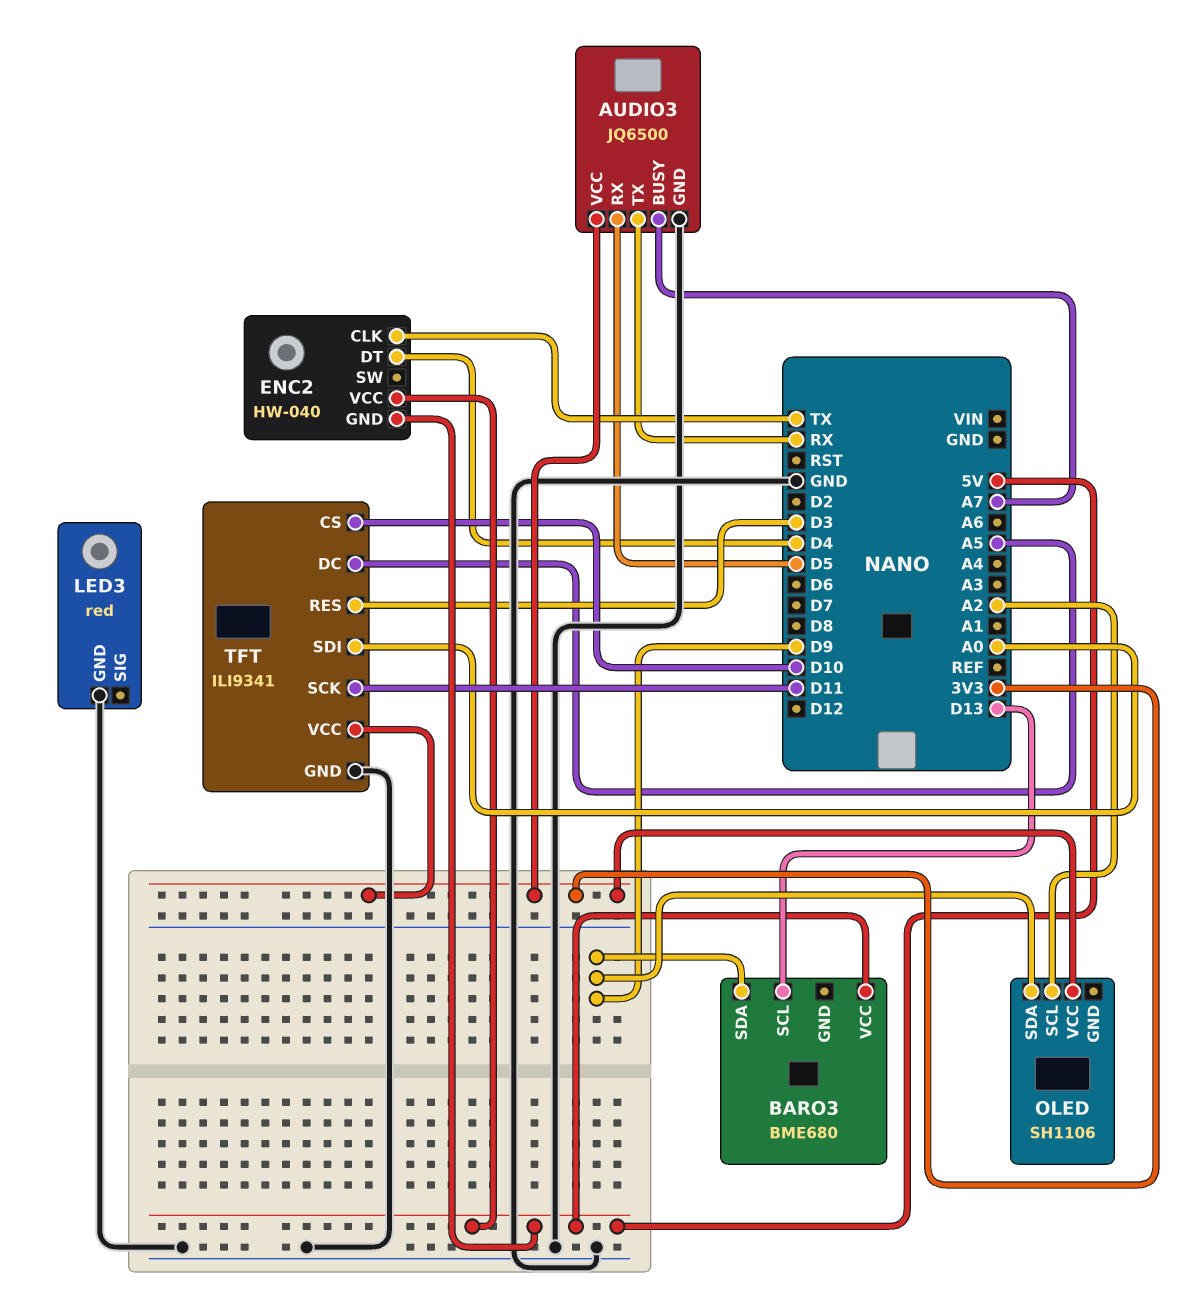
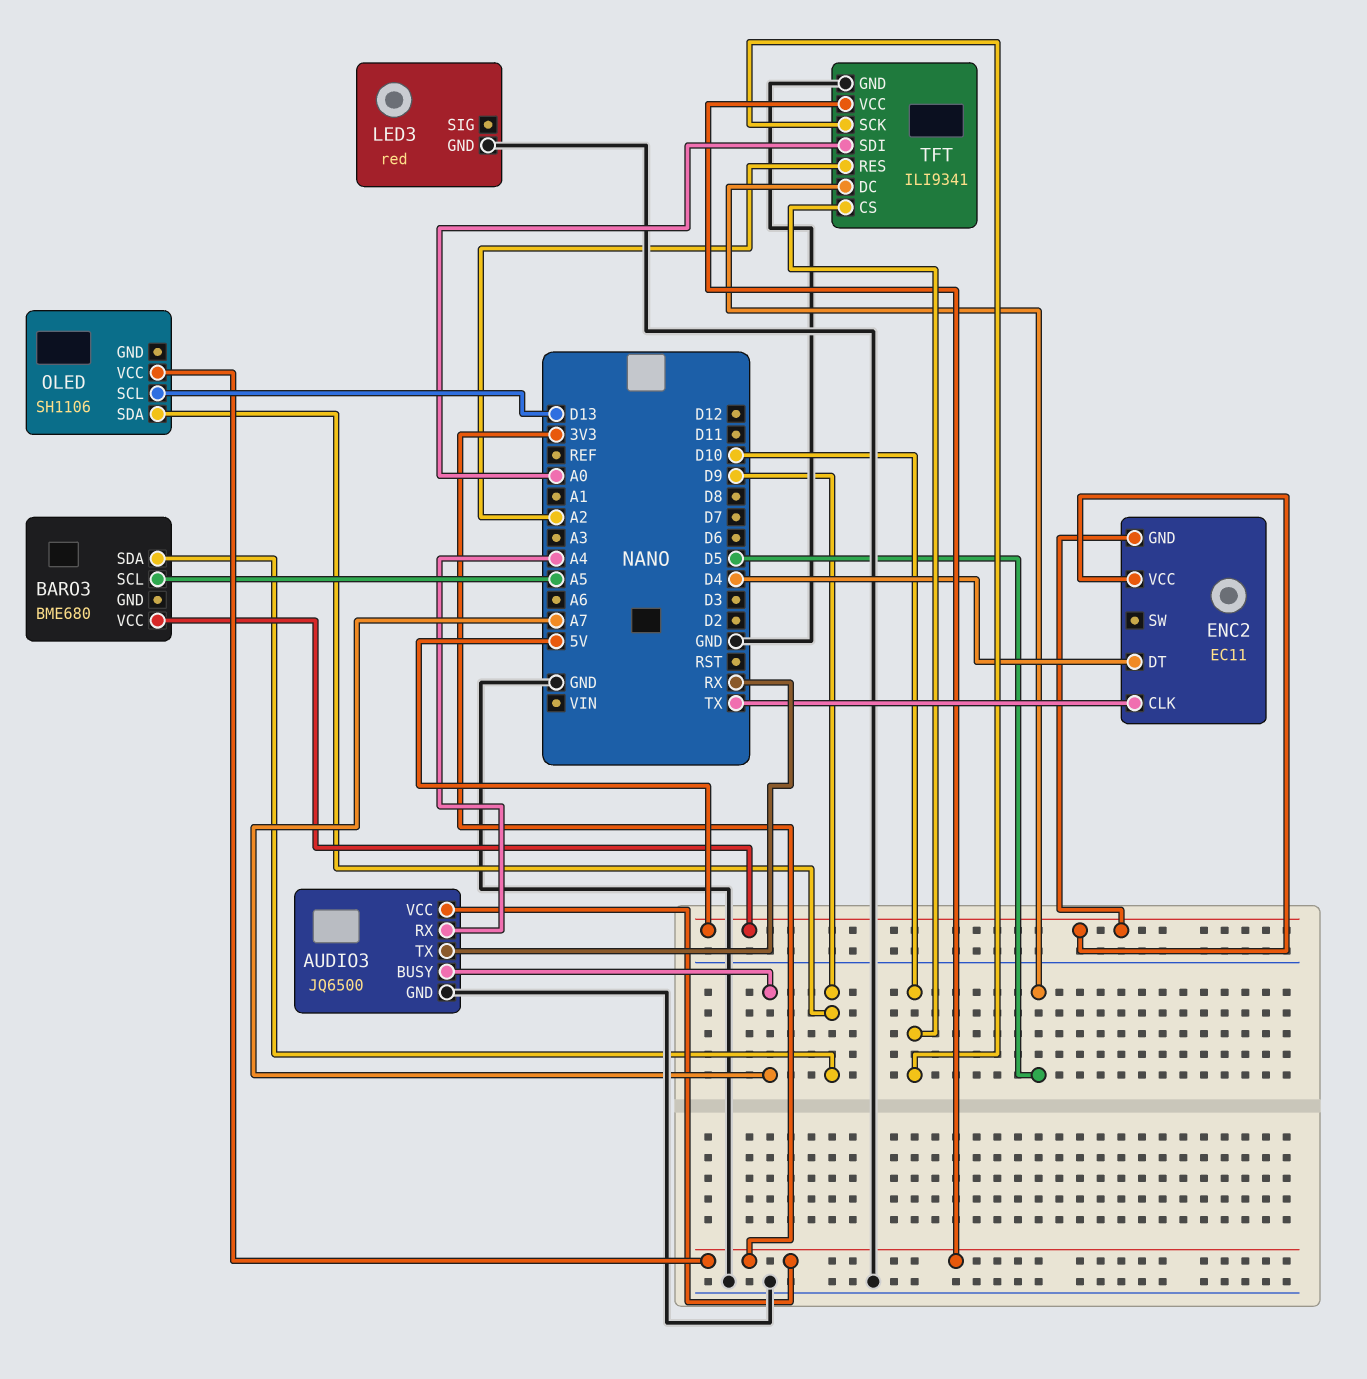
AUDIO3 pin RX: D5 -> A4
BARO3 pin SCL: D13 -> A5
ENC2: HW-040 -> EC11
OLED pin SCL: A2 -> D13
TFT pin DC: A5 -> D5
TFT pin RES: D3 -> A2
TFT pin SCK: D11 -> D10

